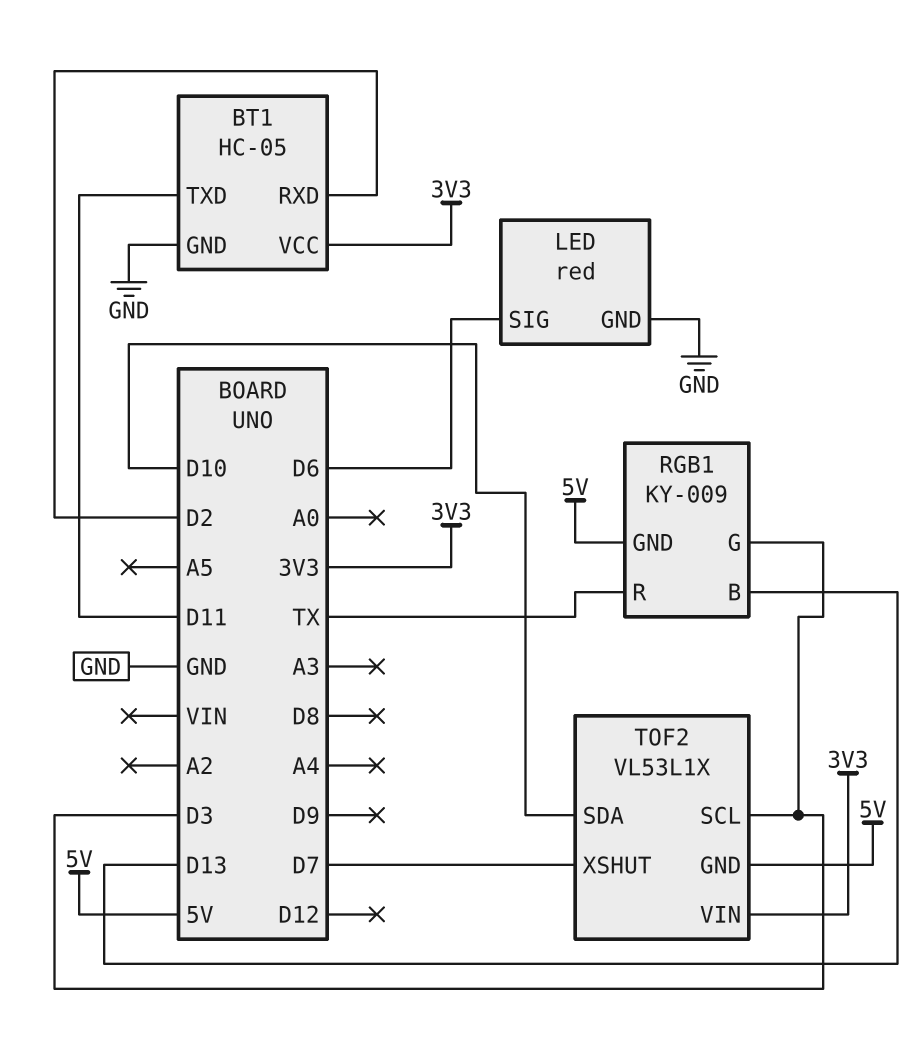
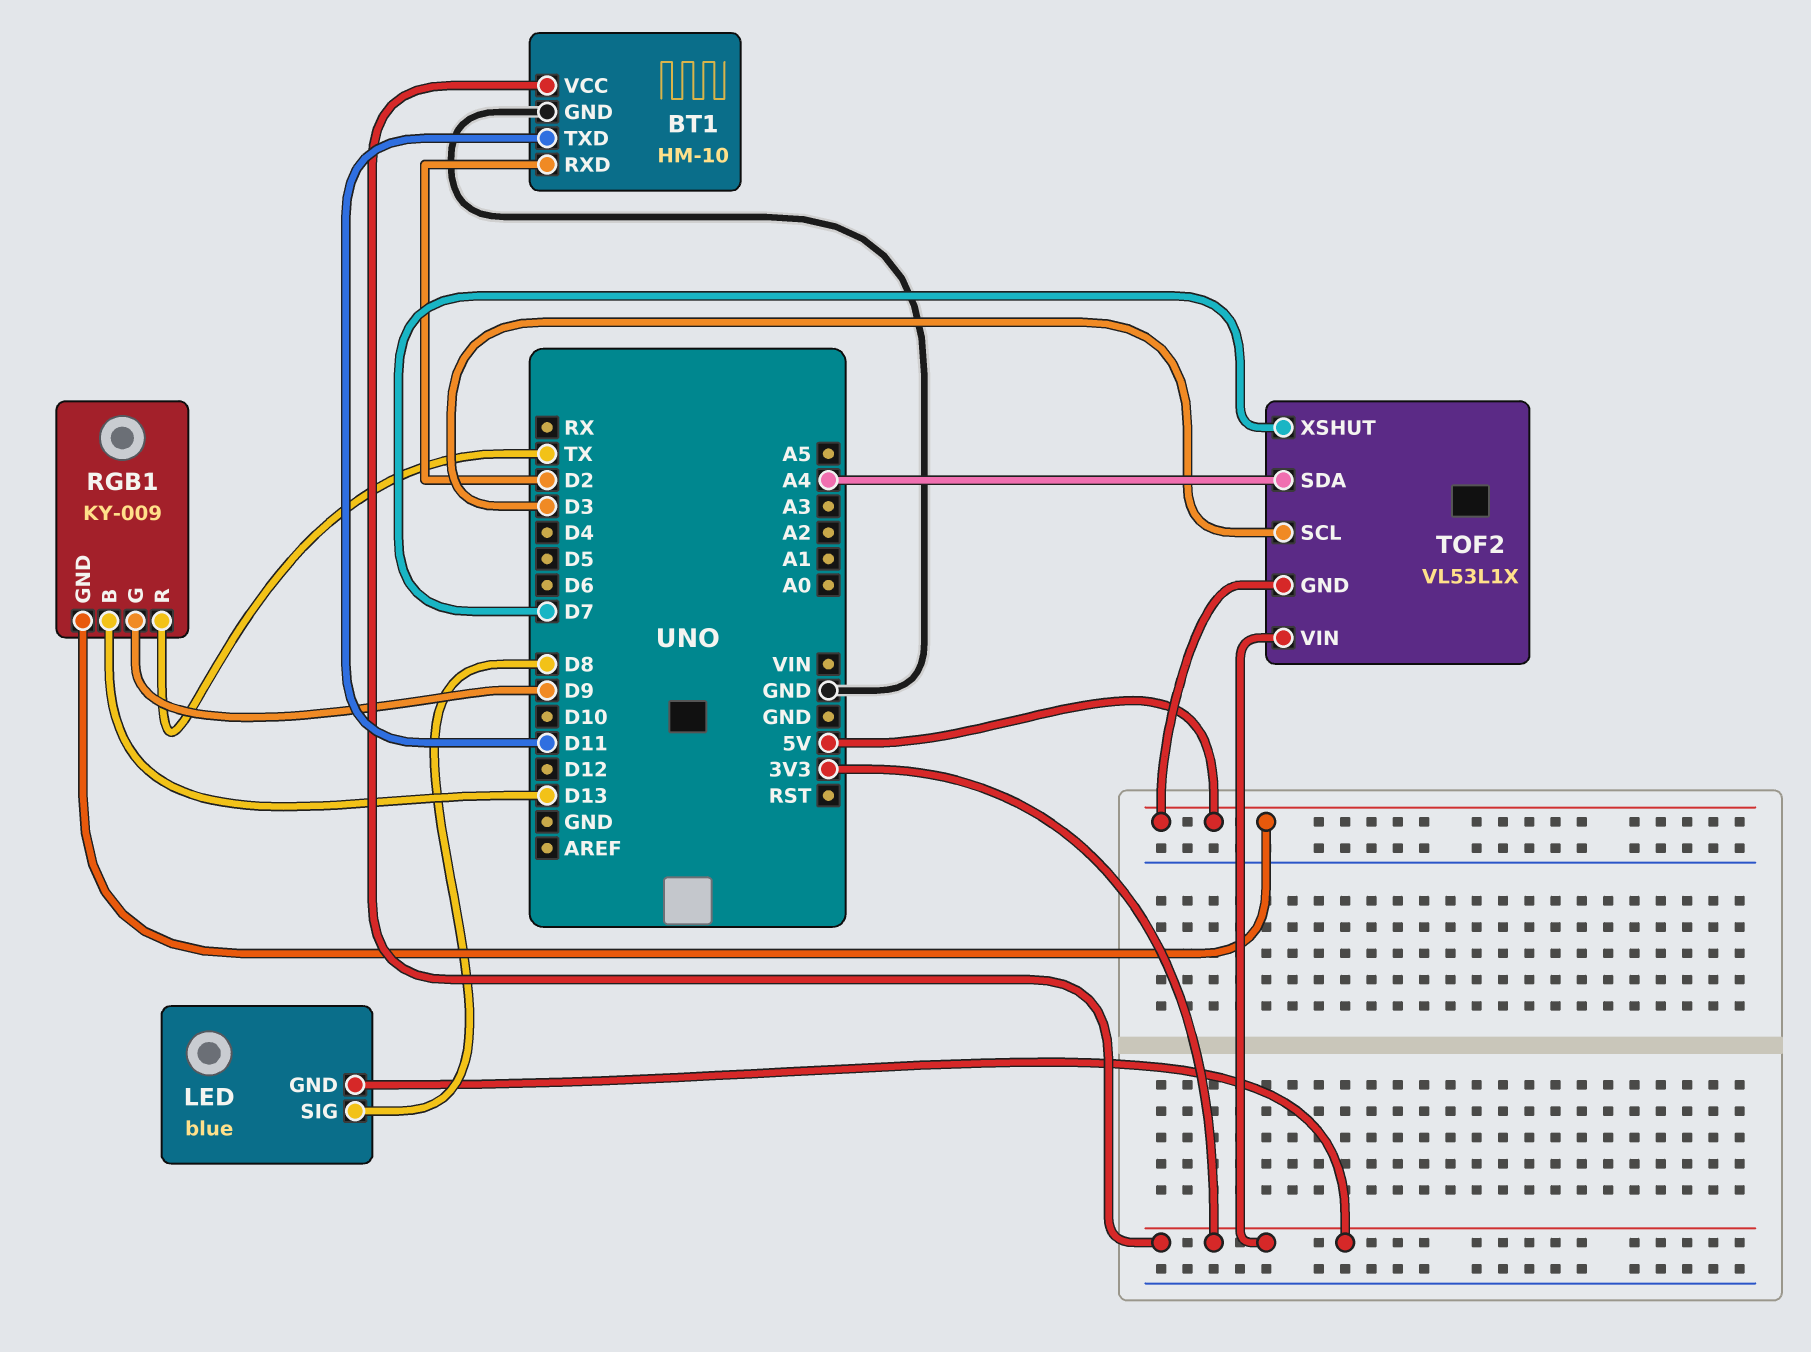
BT1: HC-05 -> HM-10
LED: red -> blue
LED pin GND: GND -> 3V3
LED pin SIG: D6 -> D8
RGB1 pin G: D3 -> D9
TOF2 pin SDA: D10 -> A4

